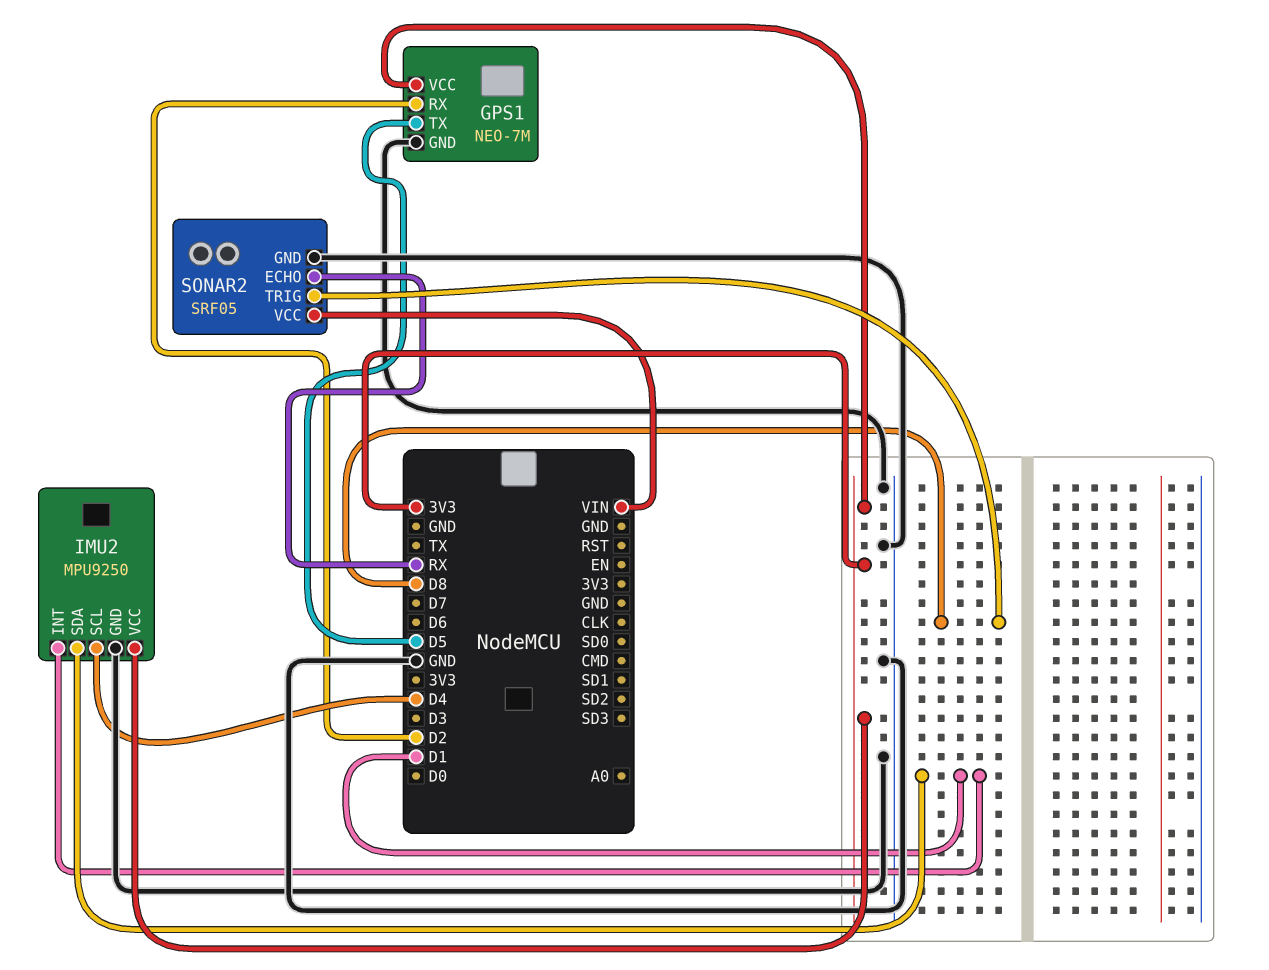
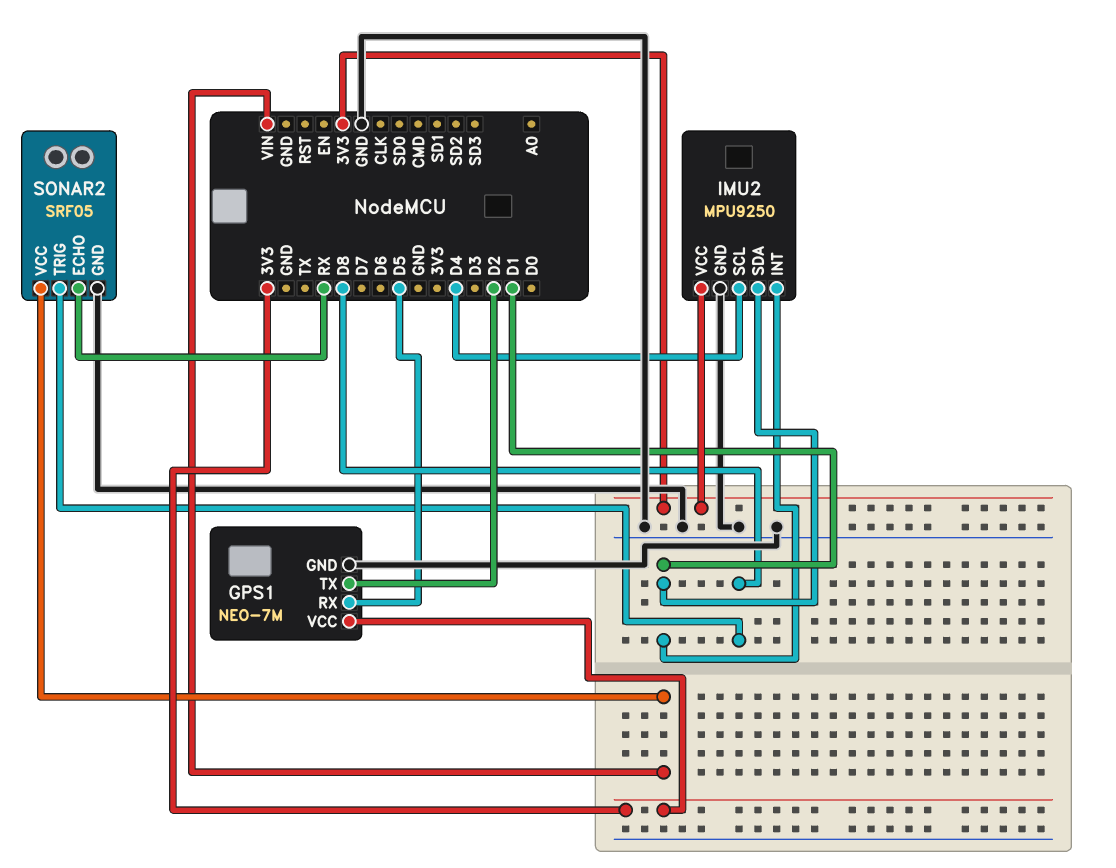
GPS1 pin RX: D2 -> D5
GPS1 pin TX: D5 -> D2

